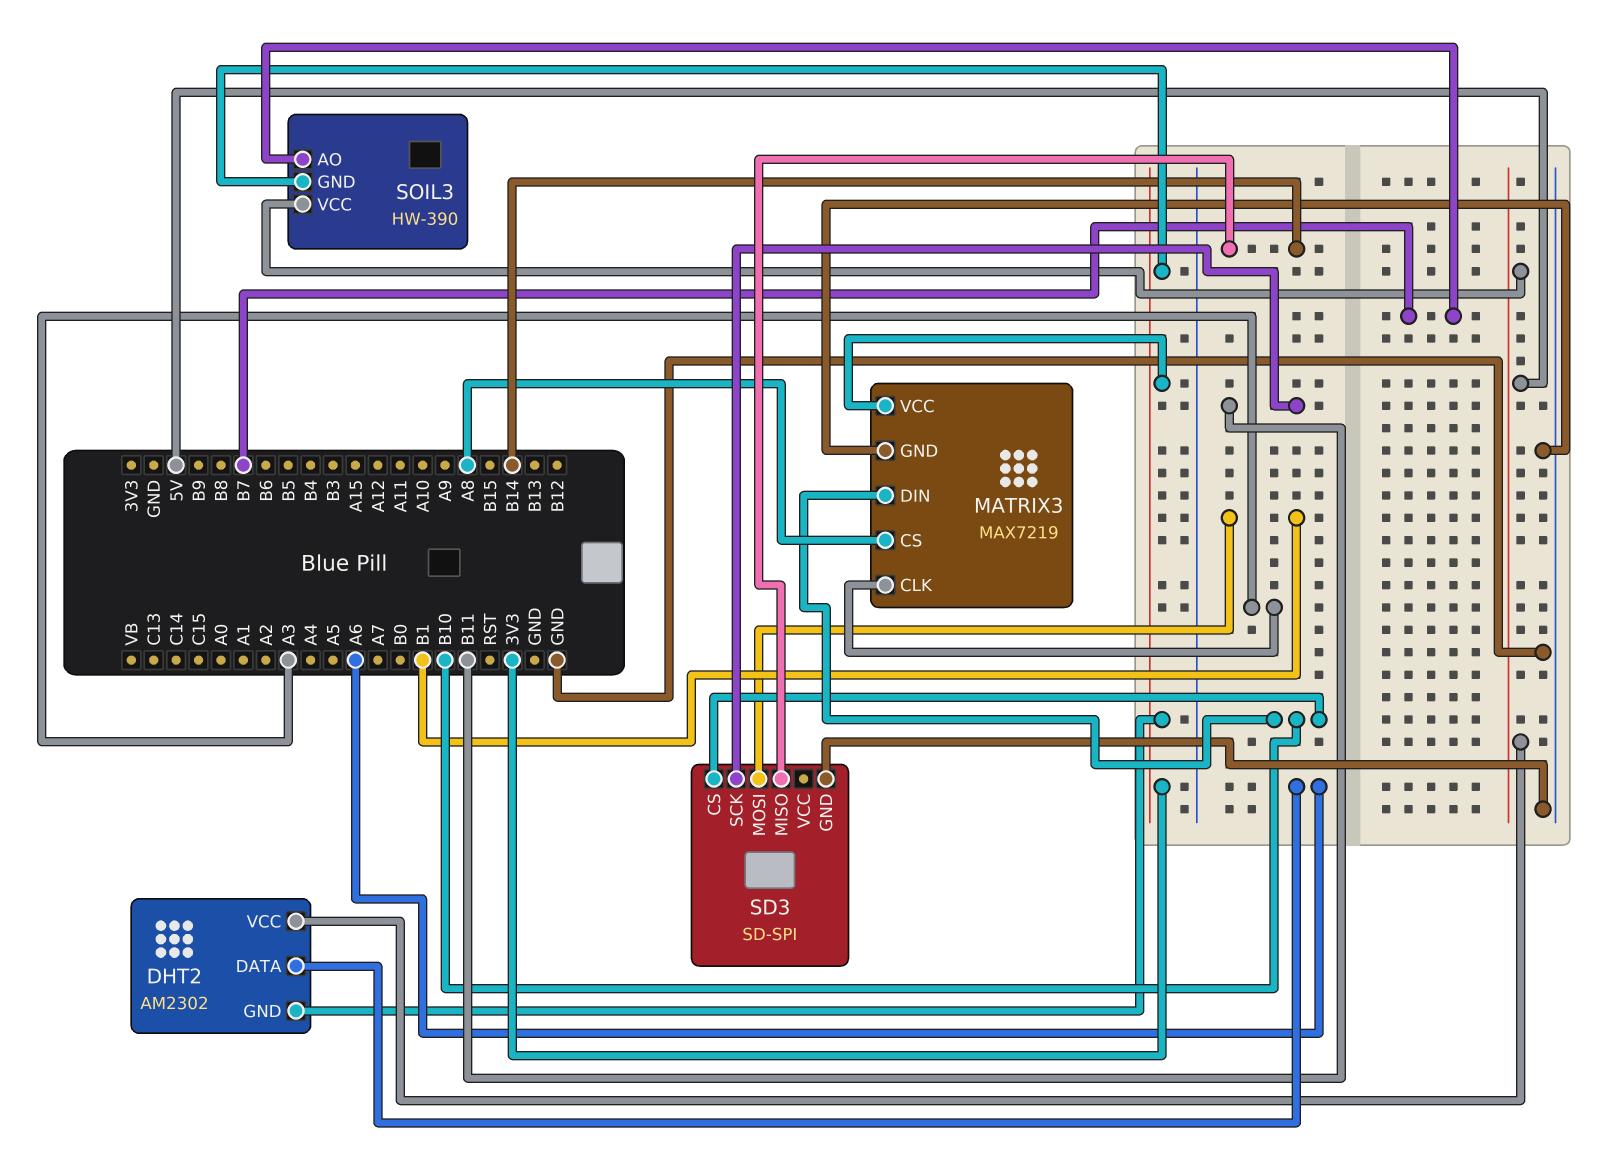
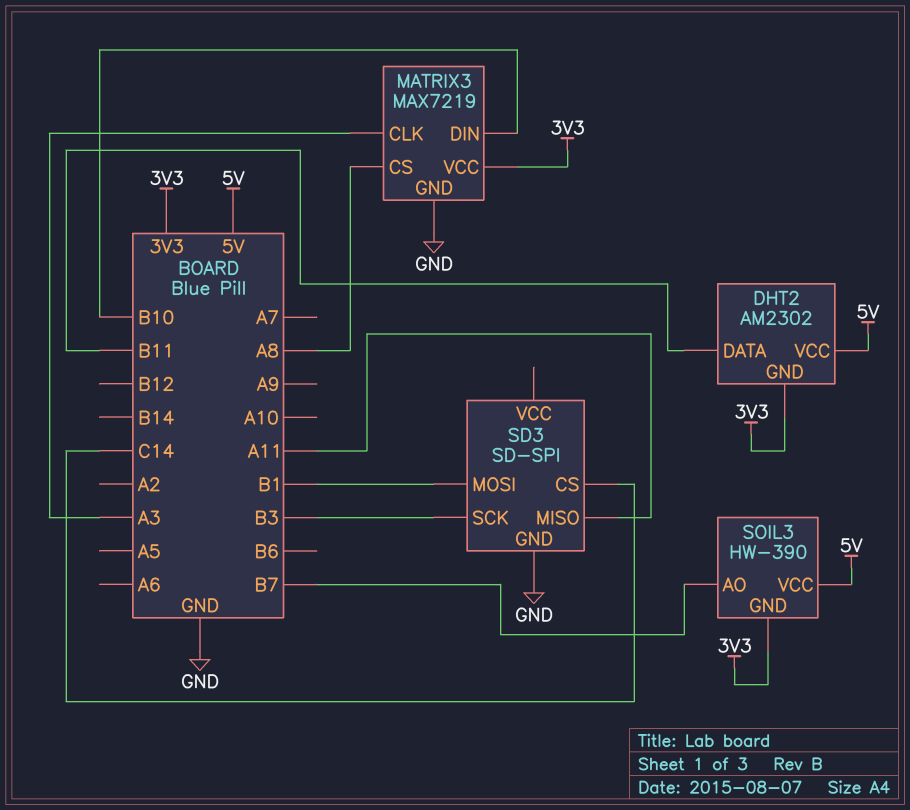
DHT2 pin DATA: A6 -> B11
SD3 pin CS: B10 -> C14
SD3 pin MISO: B14 -> A11
SD3 pin SCK: B11 -> B3

